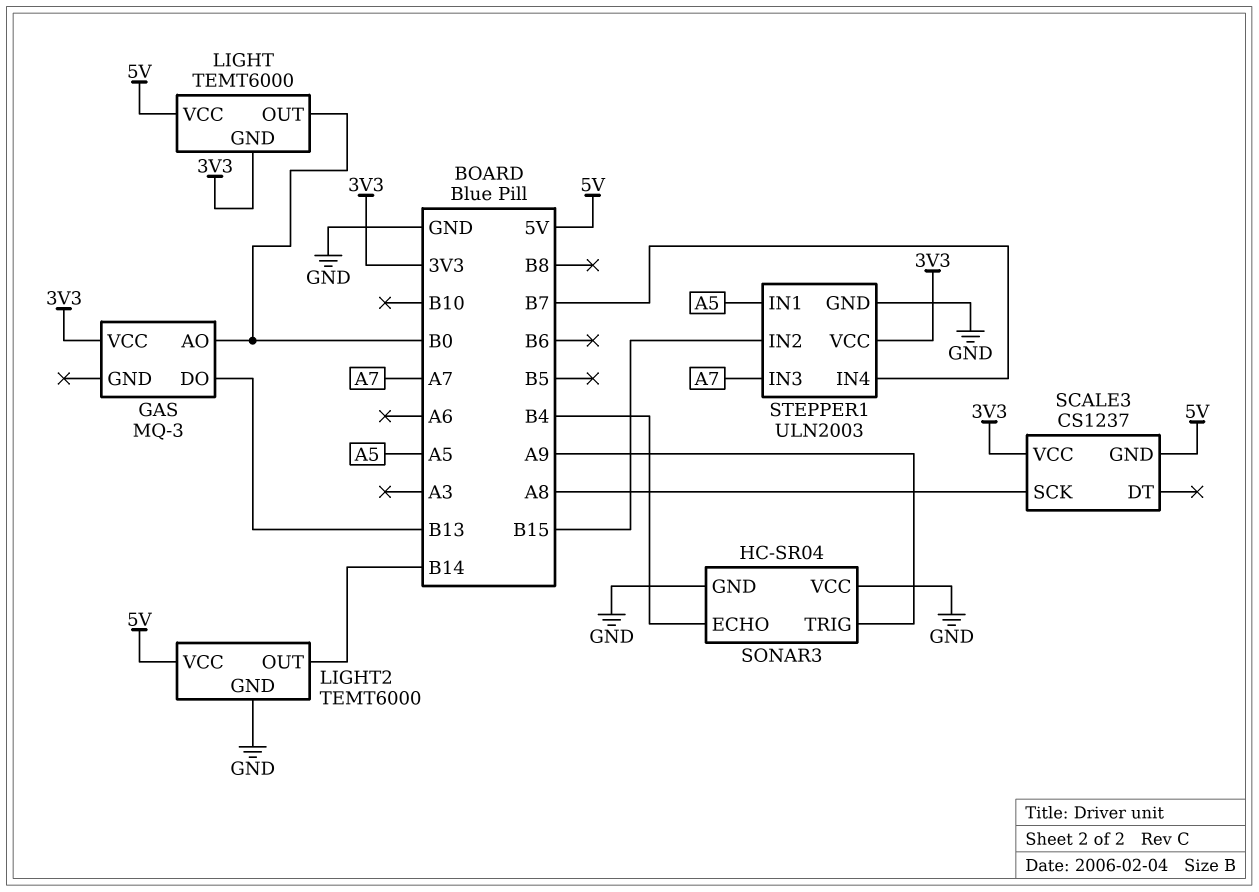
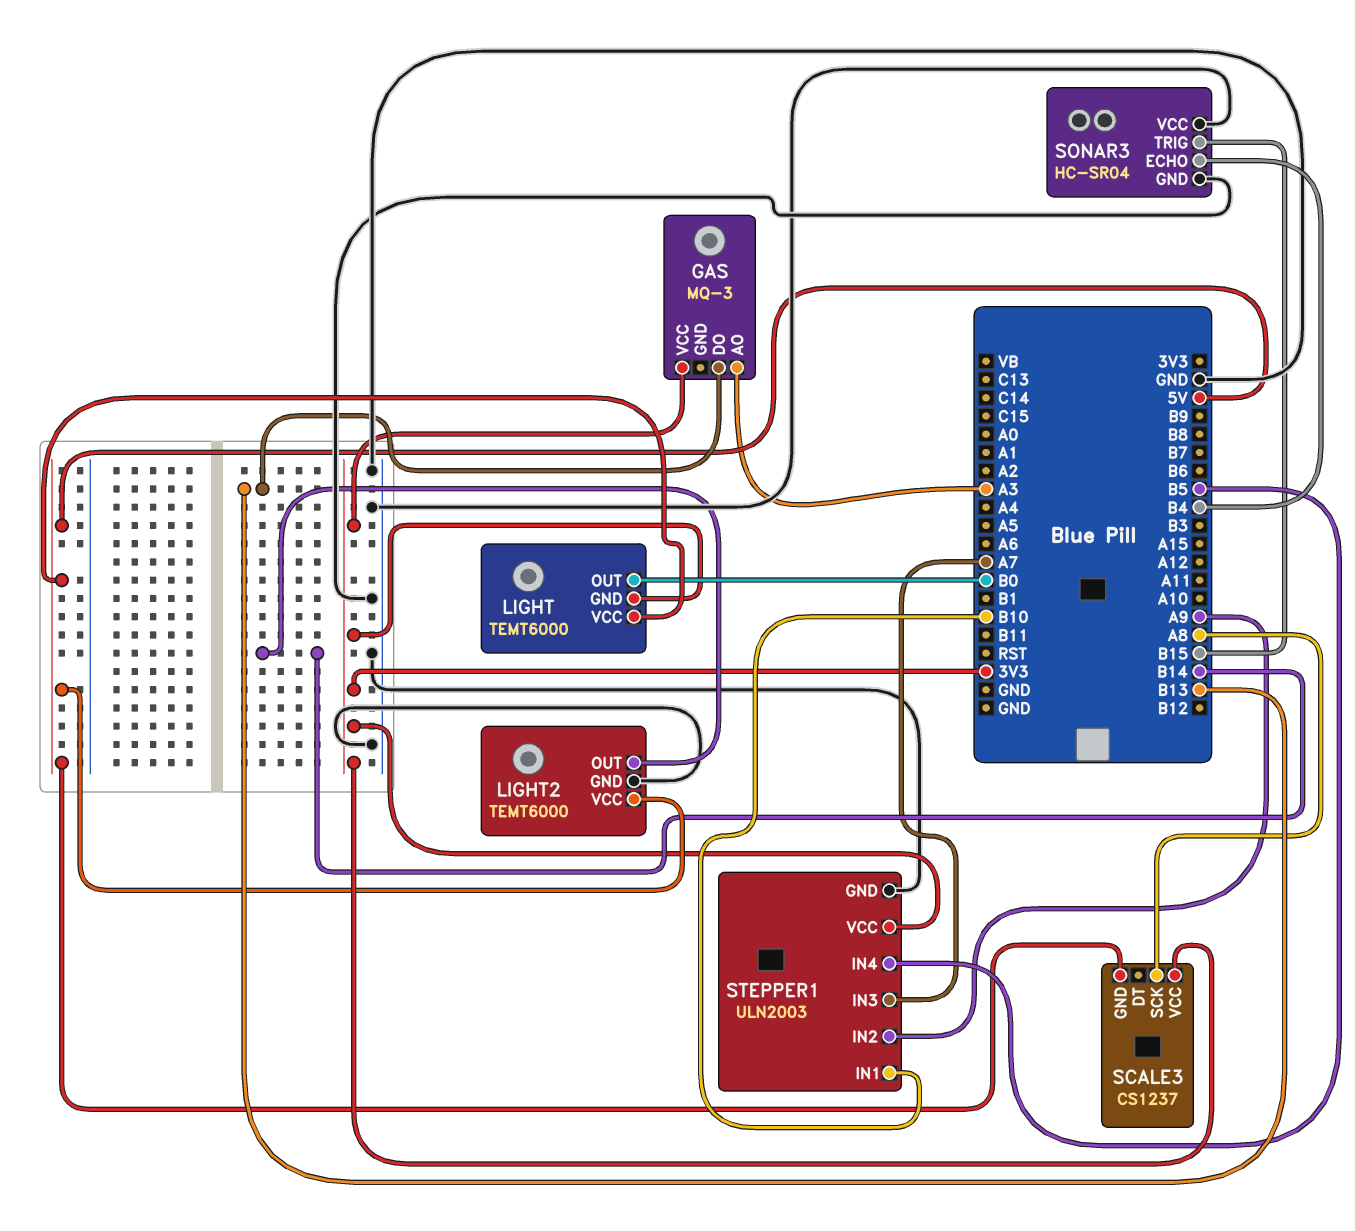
GAS pin AO: B0 -> A3
SONAR3 pin TRIG: A9 -> B15
STEPPER1 pin IN1: A5 -> B10
STEPPER1 pin IN2: B15 -> A9
STEPPER1 pin IN4: B7 -> B5

